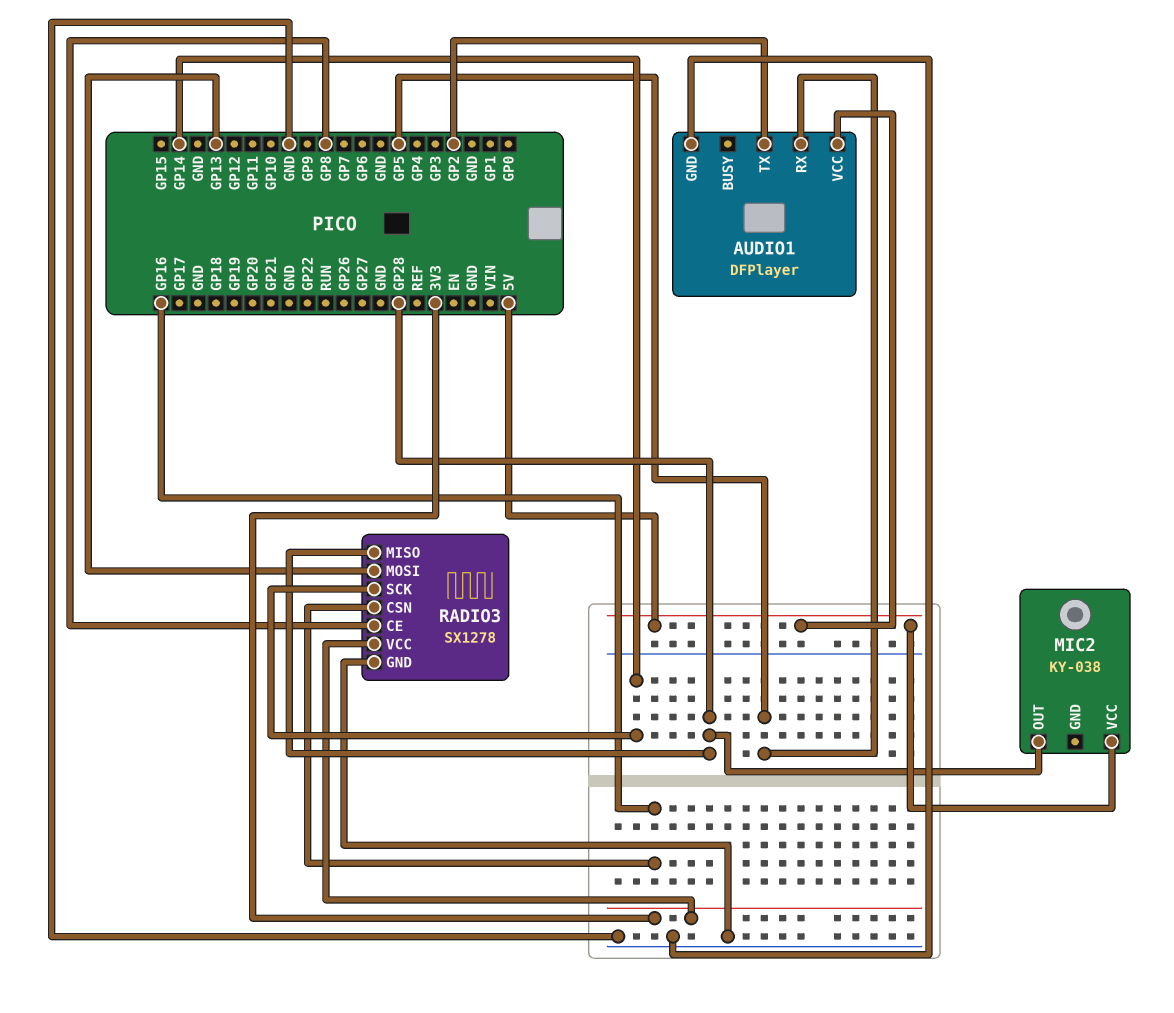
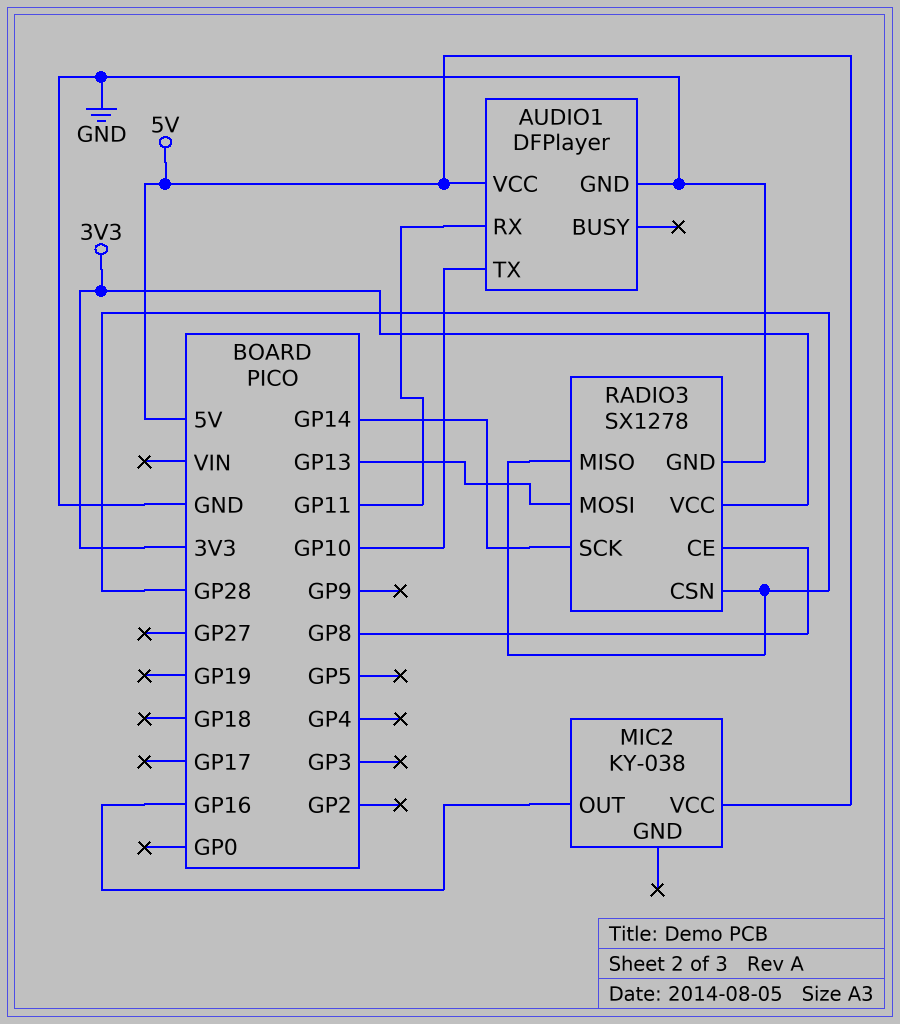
AUDIO1 pin RX: GP5 -> GP11
AUDIO1 pin TX: GP2 -> GP10
MIC2 pin OUT: GP28 -> GP16
RADIO3 pin CSN: GP16 -> GP28

